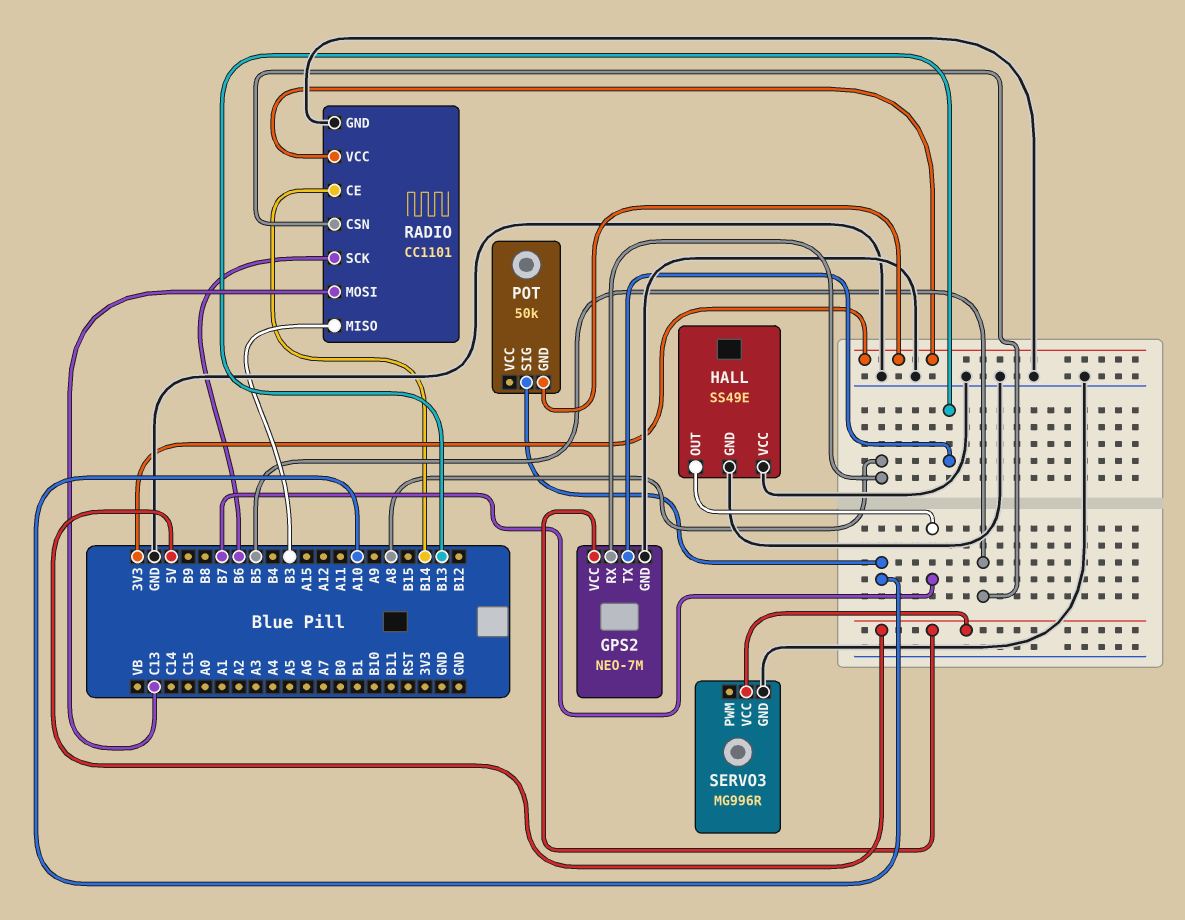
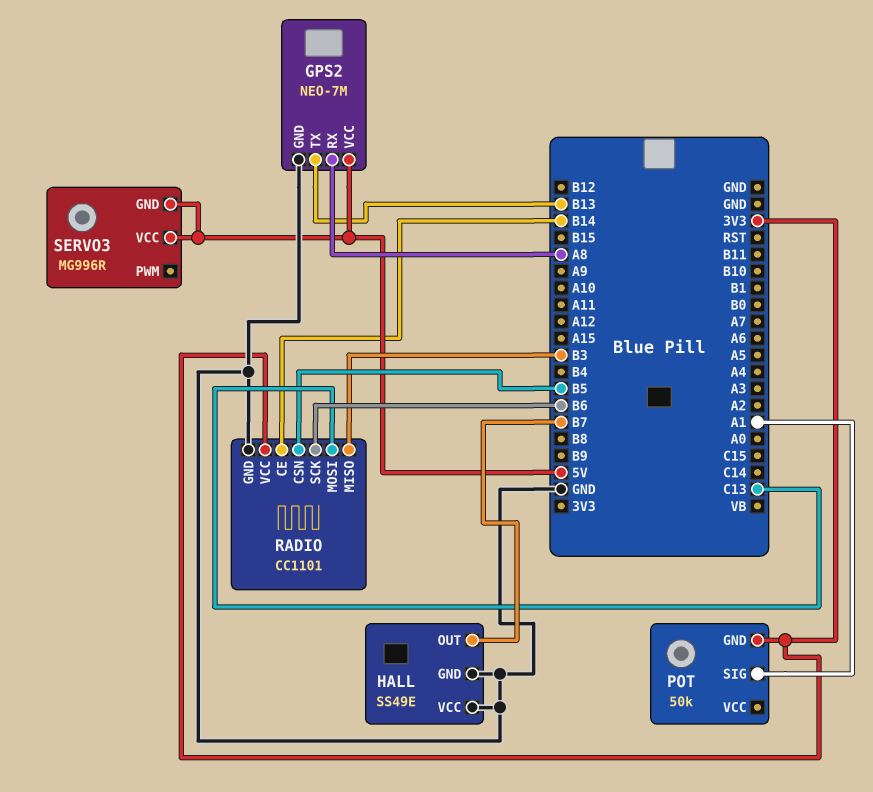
POT pin SIG: A10 -> A1
SERVO3 pin GND: GND -> 5V

